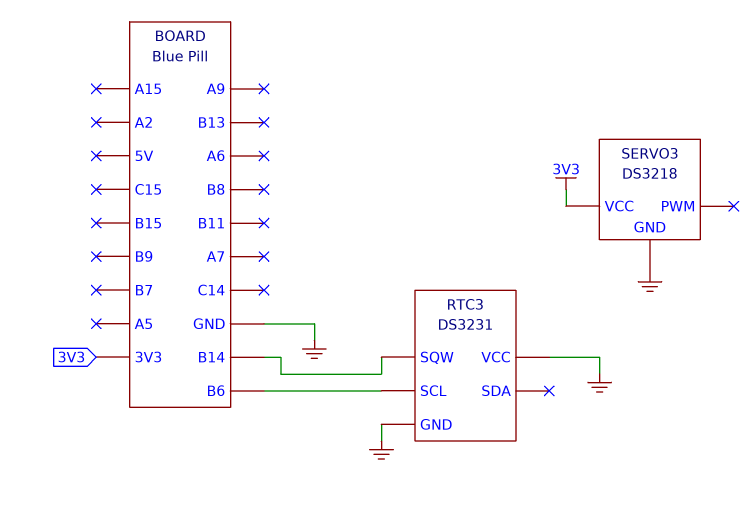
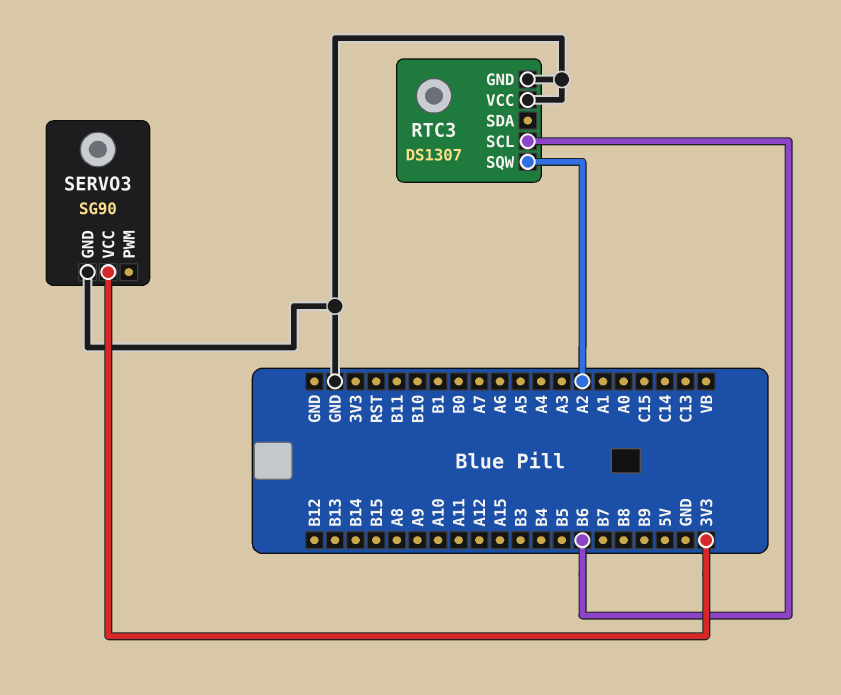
RTC3: DS3231 -> DS1307
RTC3 pin SQW: B14 -> A2
SERVO3: DS3218 -> SG90

